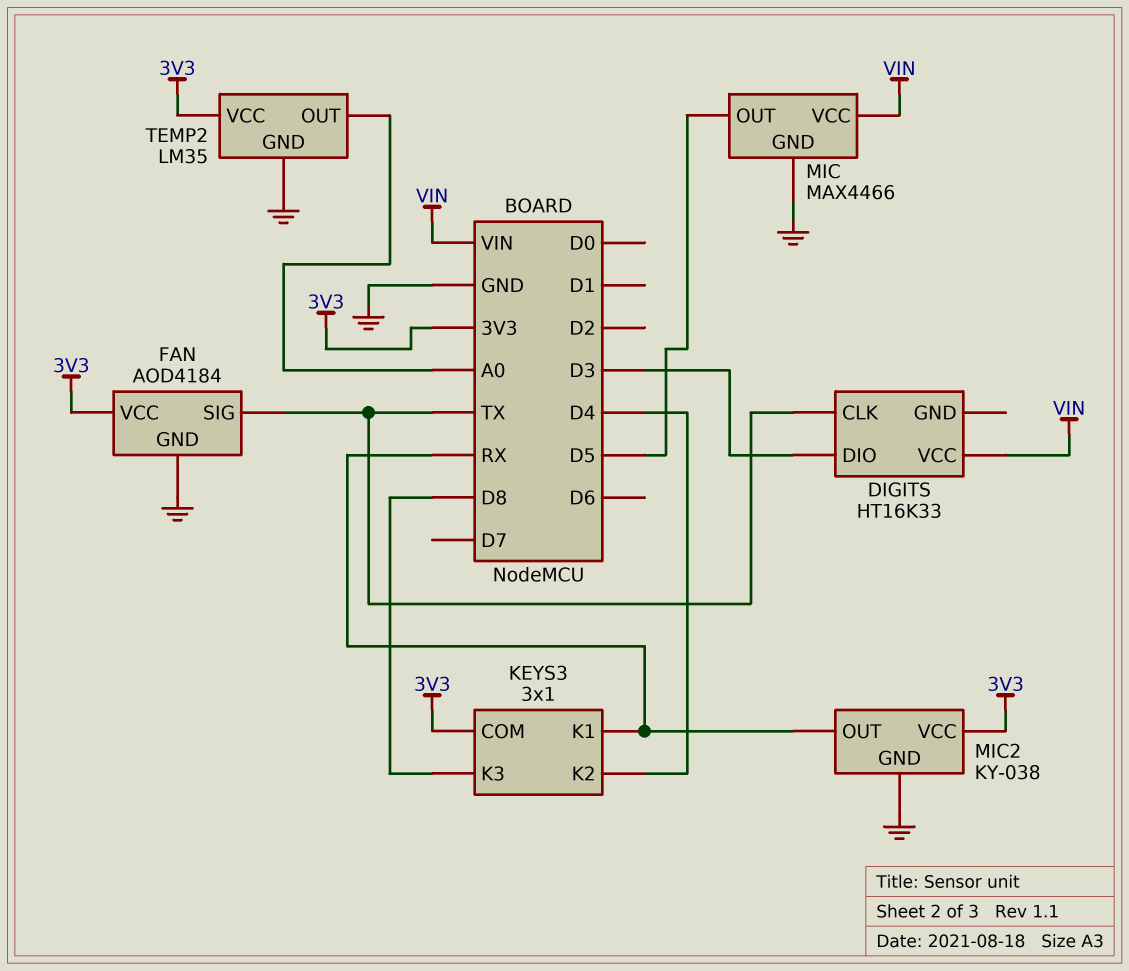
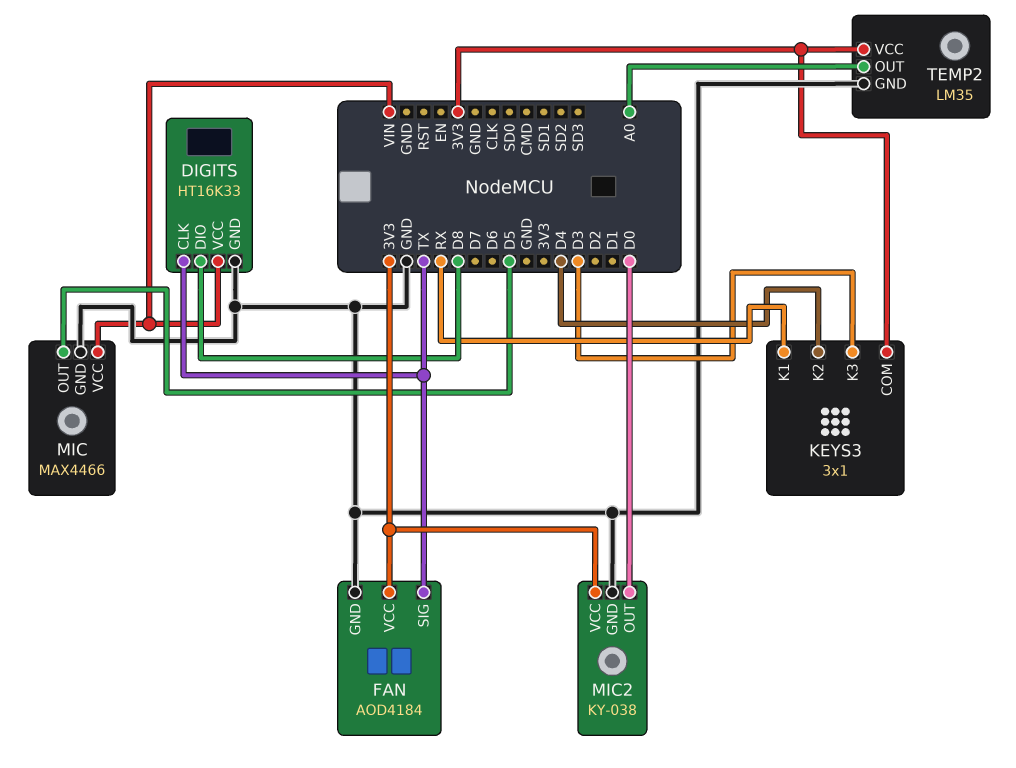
DIGITS pin DIO: D3 -> D8
DIGITS pin GND: none -> GND
KEYS3 pin K3: D8 -> D3
MIC2 pin OUT: RX -> D0

